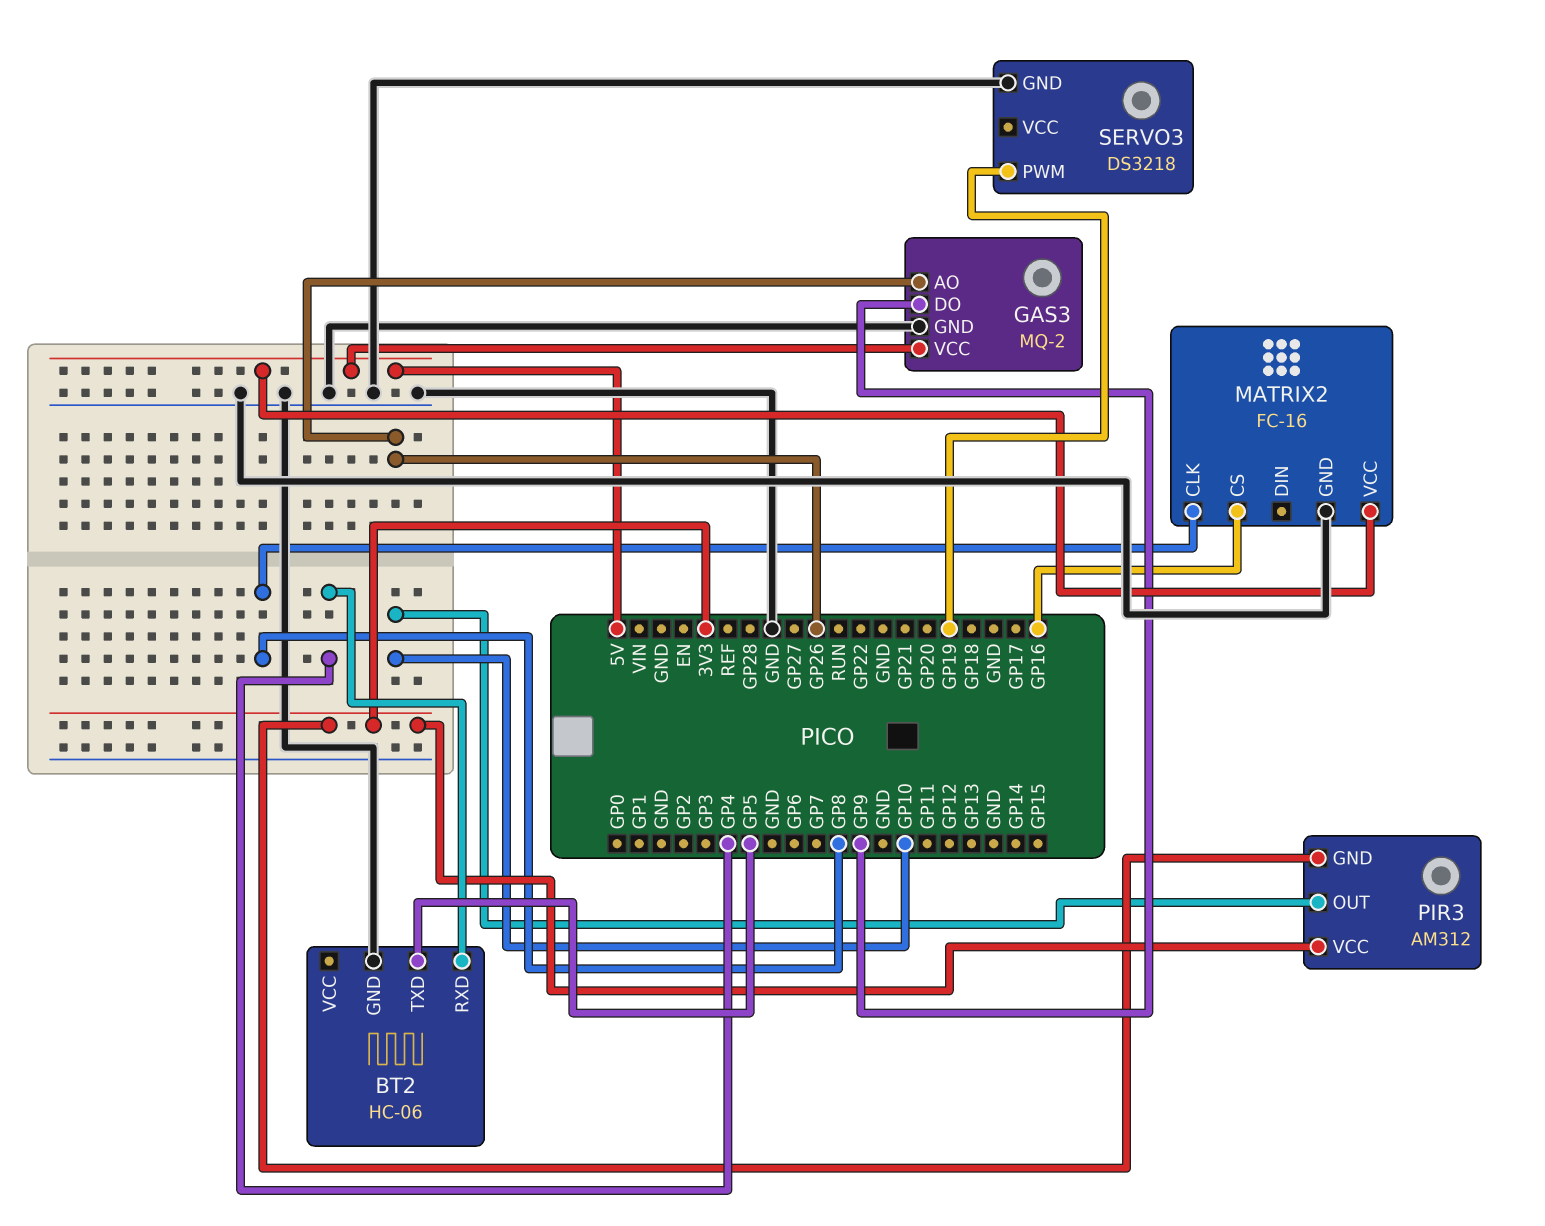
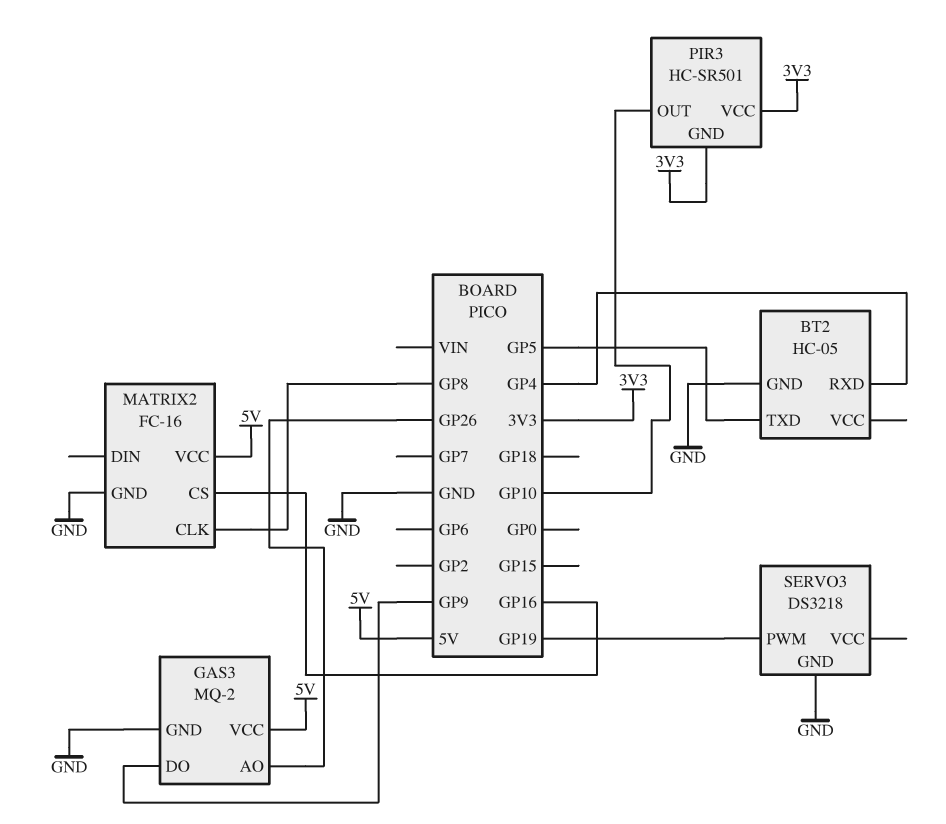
BT2: HC-06 -> HC-05
PIR3: AM312 -> HC-SR501

